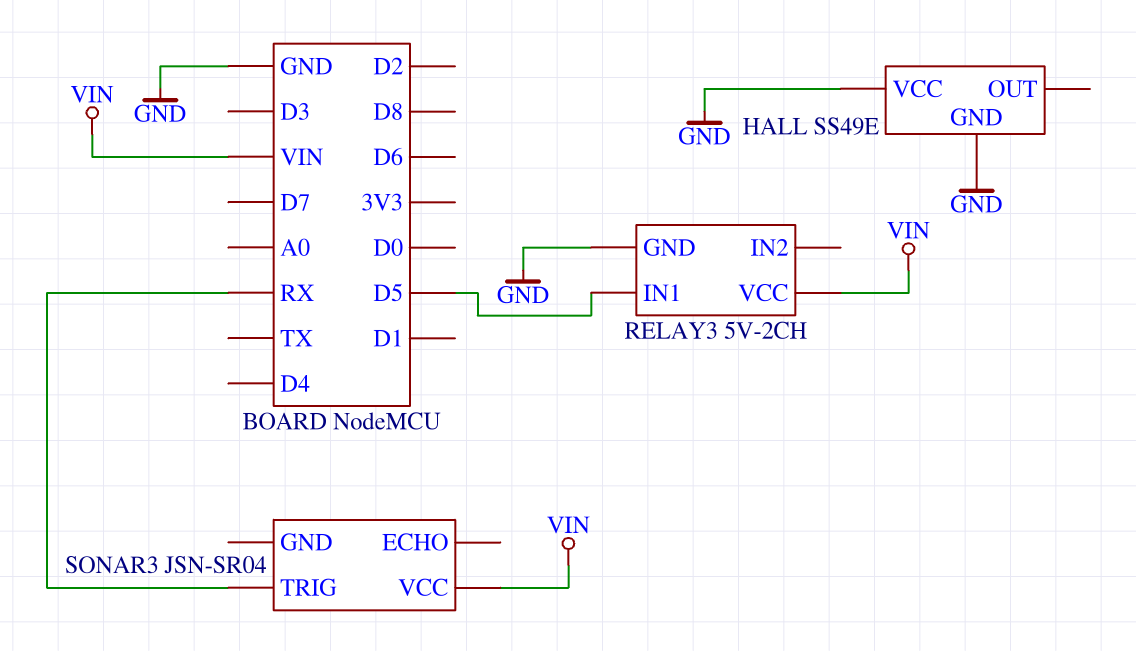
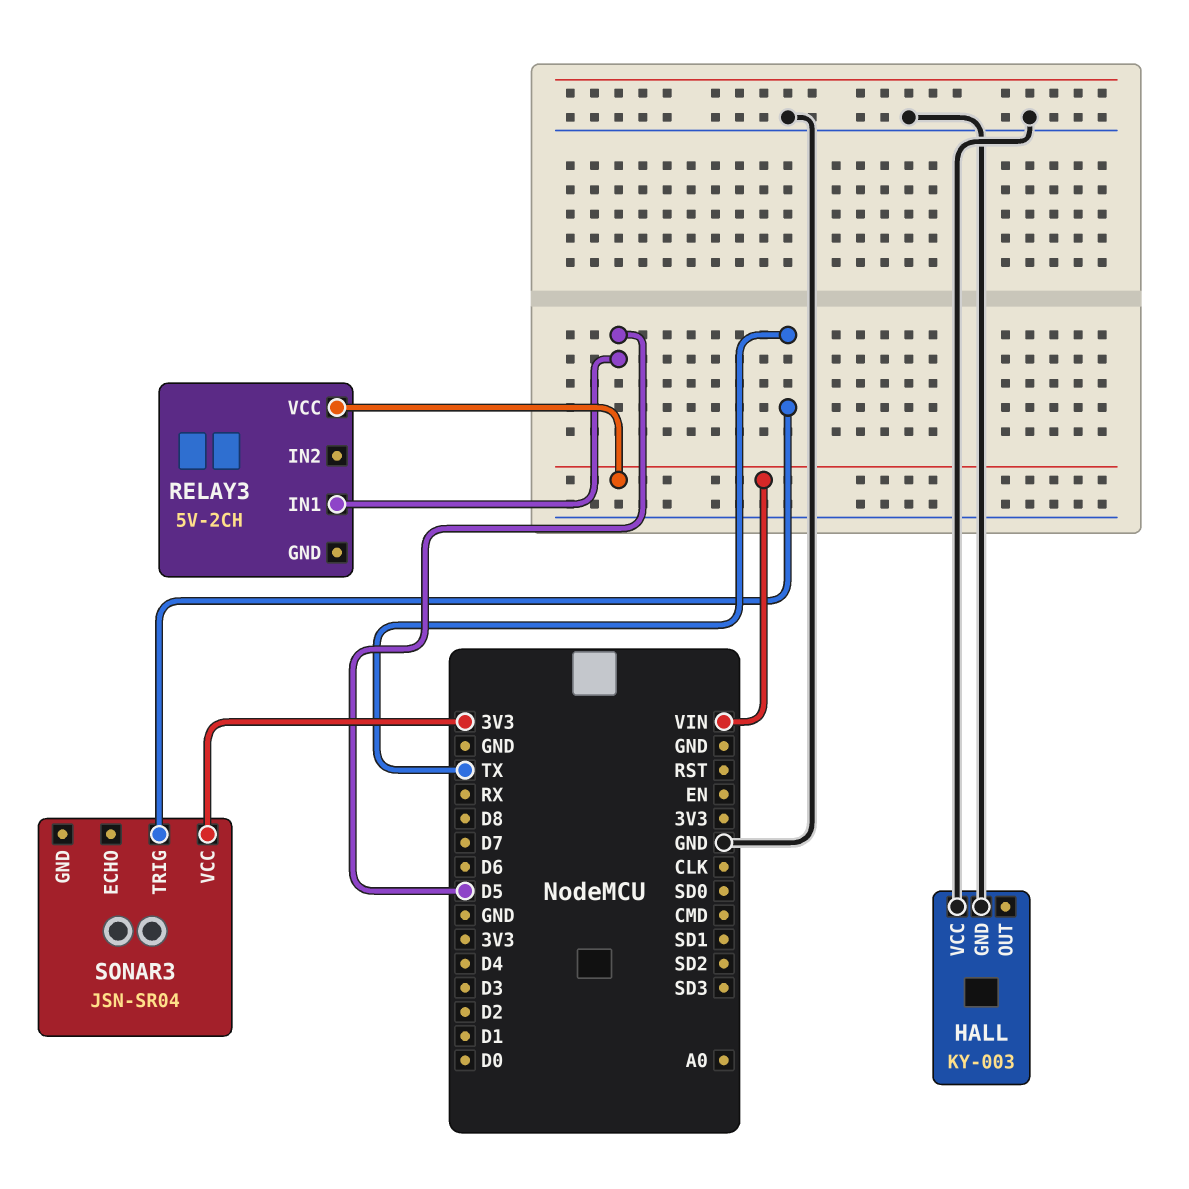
HALL: SS49E -> KY-003
RELAY3 pin GND: GND -> none
SONAR3 pin TRIG: RX -> TX
SONAR3 pin VCC: VIN -> 3V3

